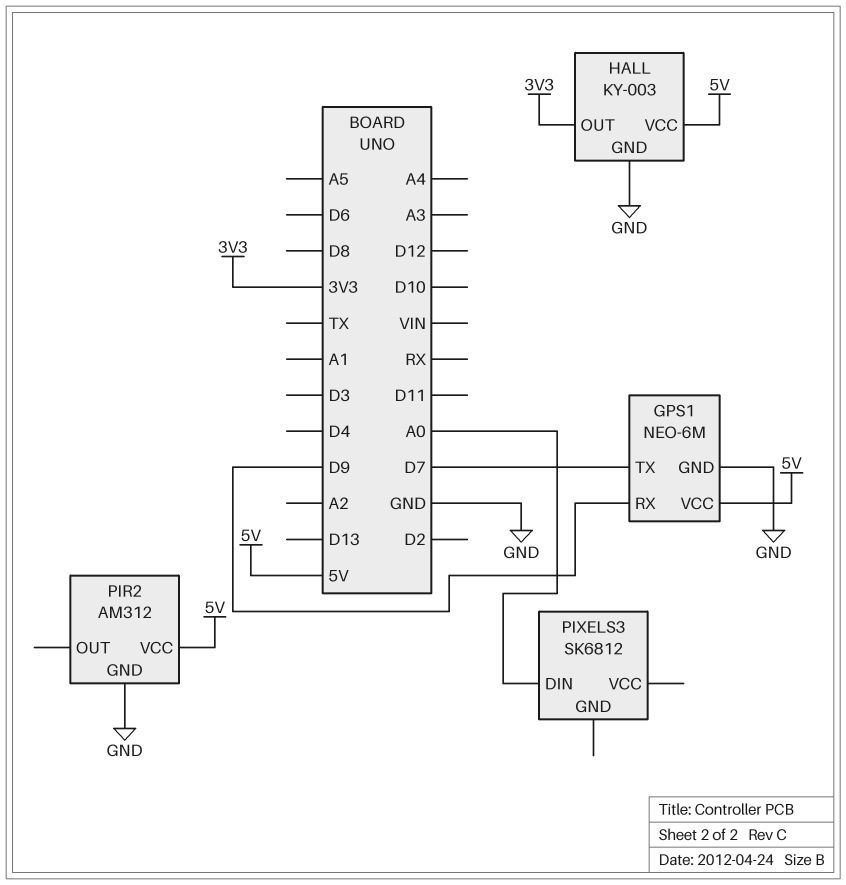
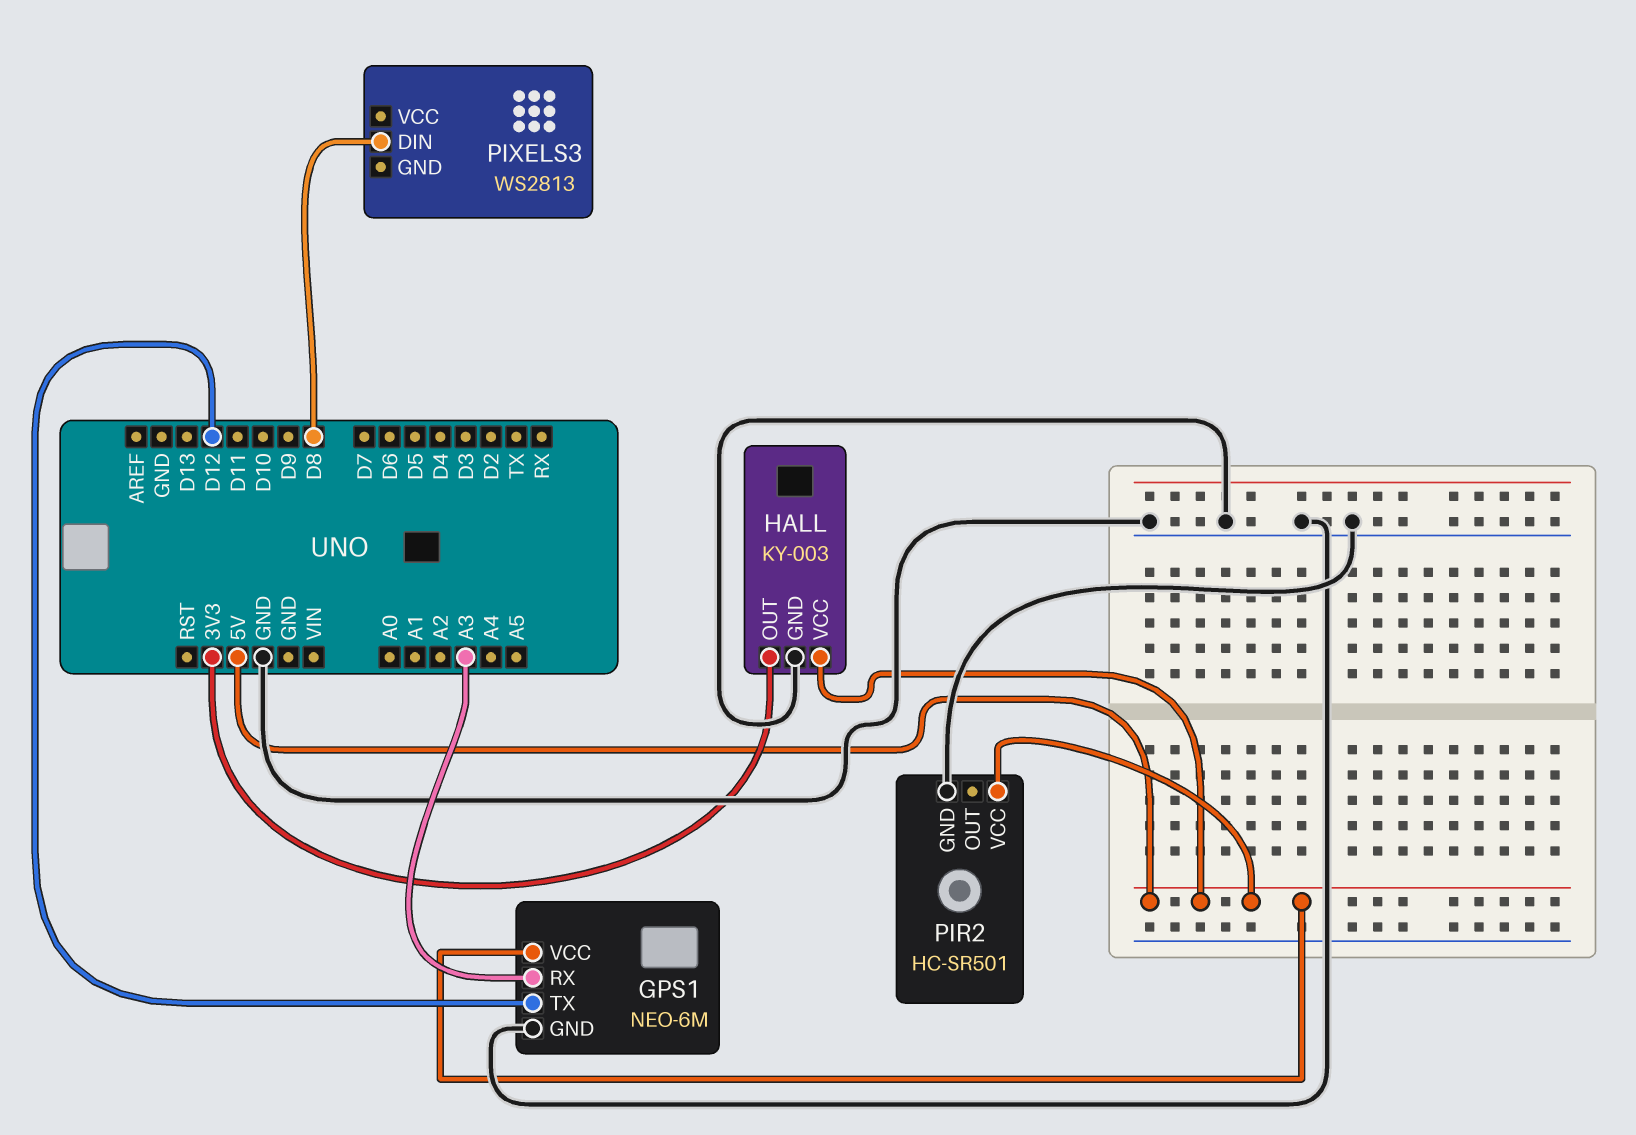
GPS1 pin RX: D9 -> A3
GPS1 pin TX: D7 -> D12
PIR2: AM312 -> HC-SR501
PIXELS3: SK6812 -> WS2813
PIXELS3 pin DIN: A0 -> D8

